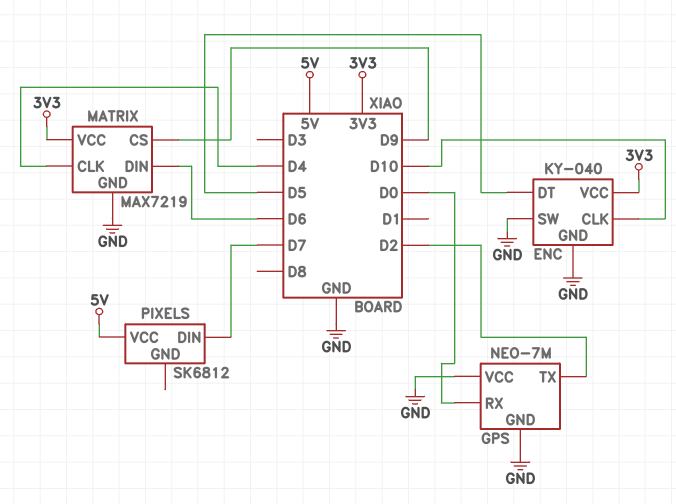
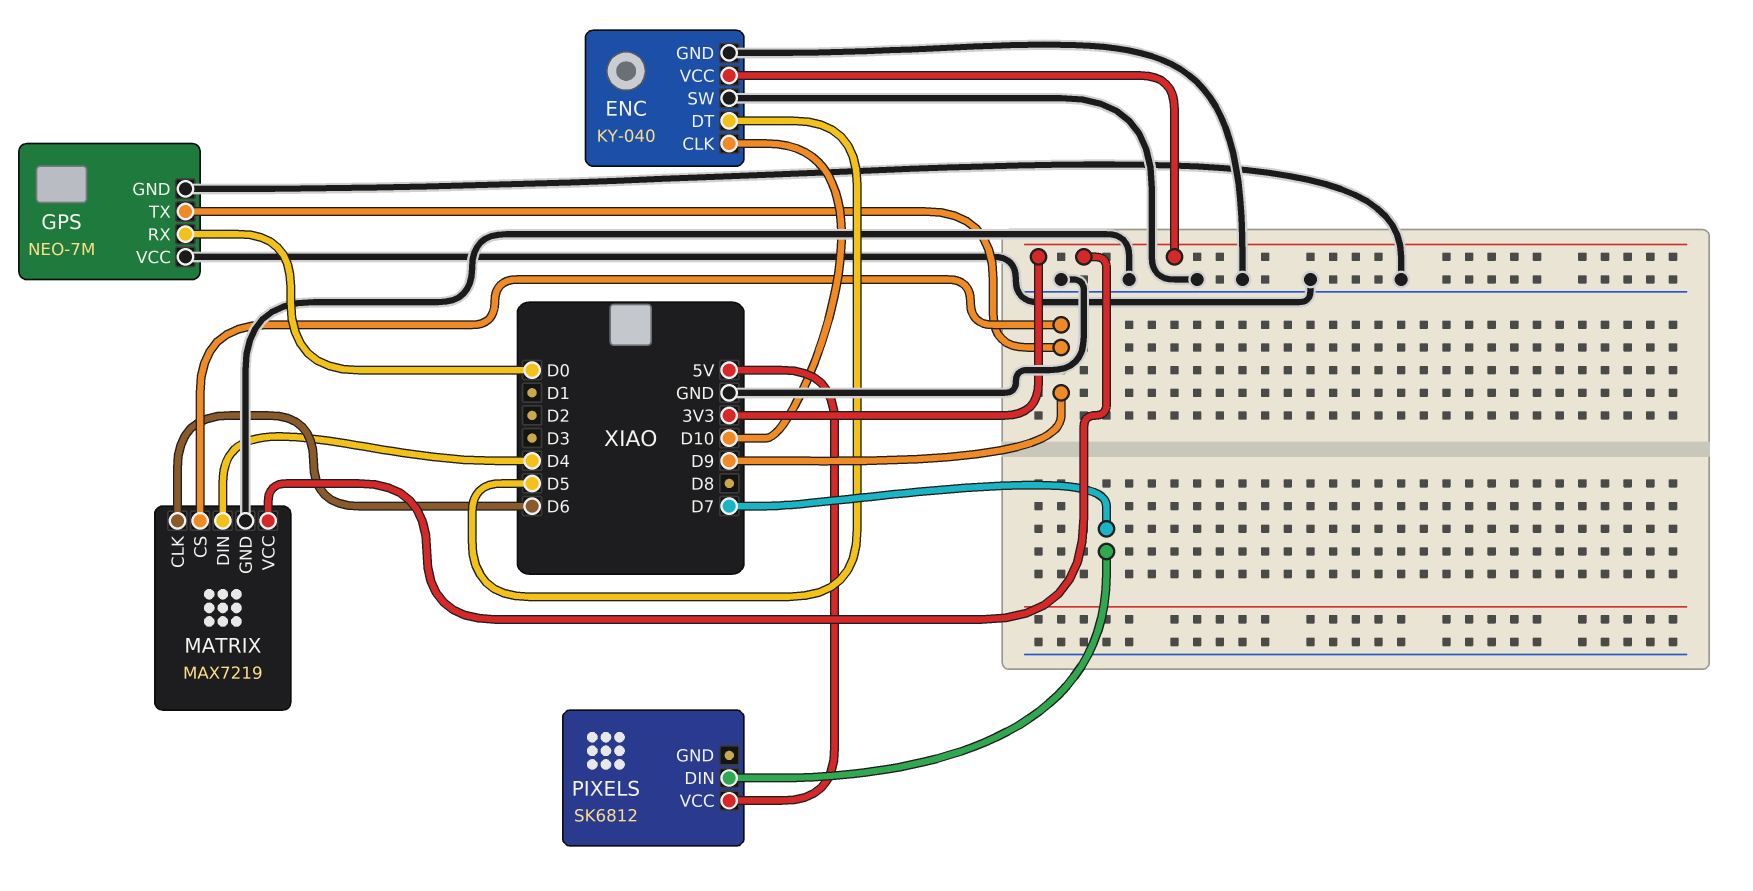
GPS pin TX: D2 -> D9
MATRIX pin CLK: D4 -> D6
MATRIX pin DIN: D6 -> D4

